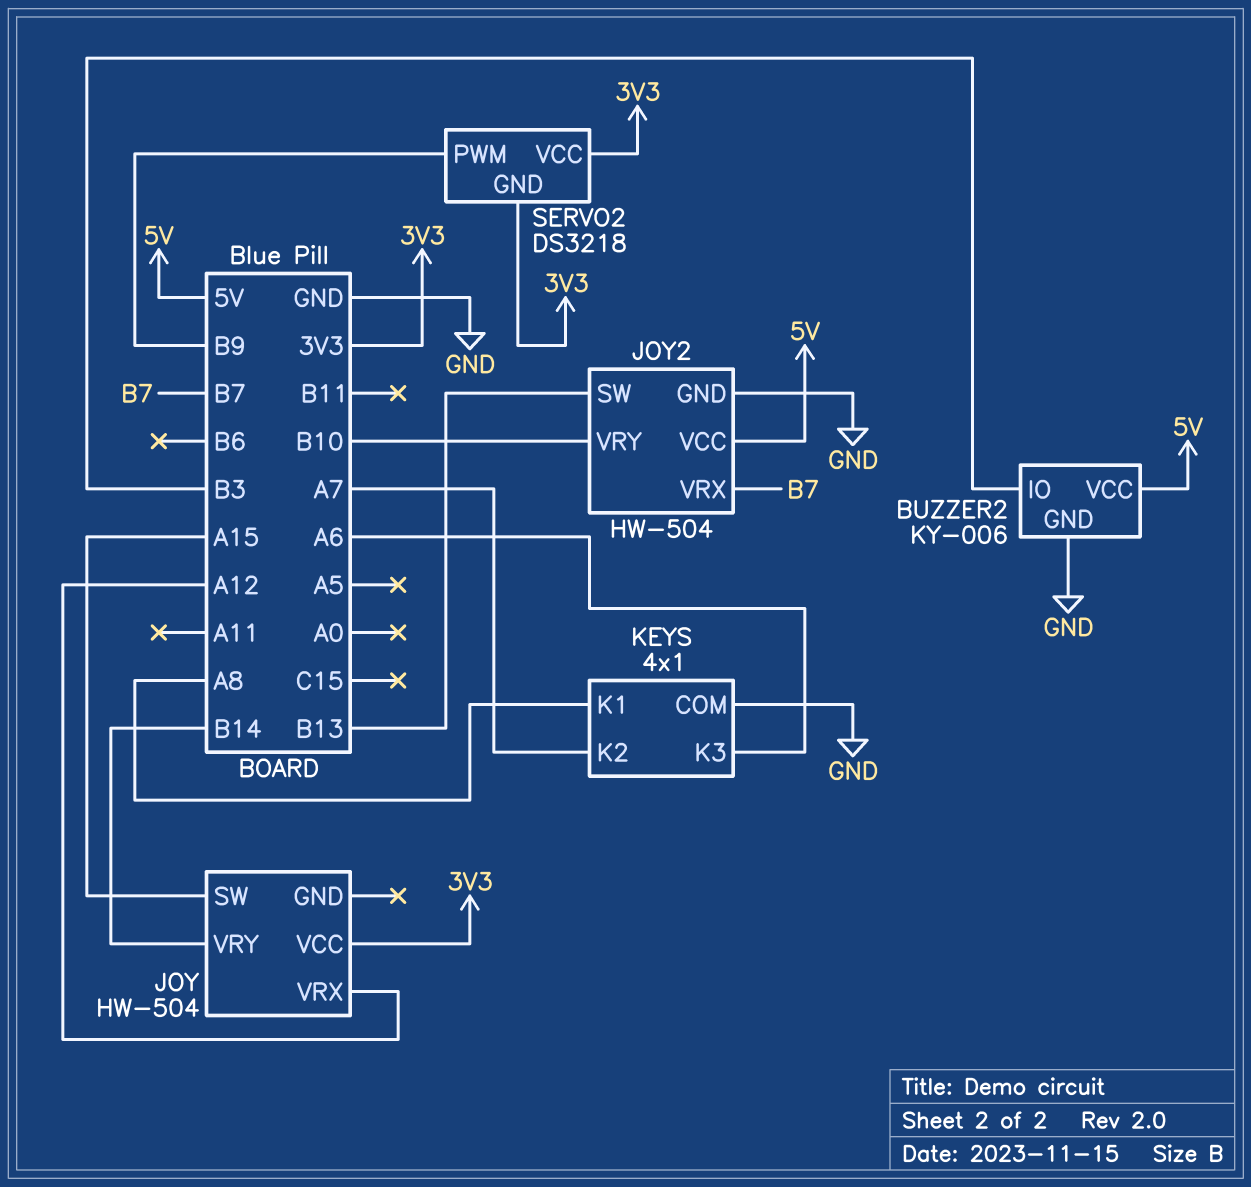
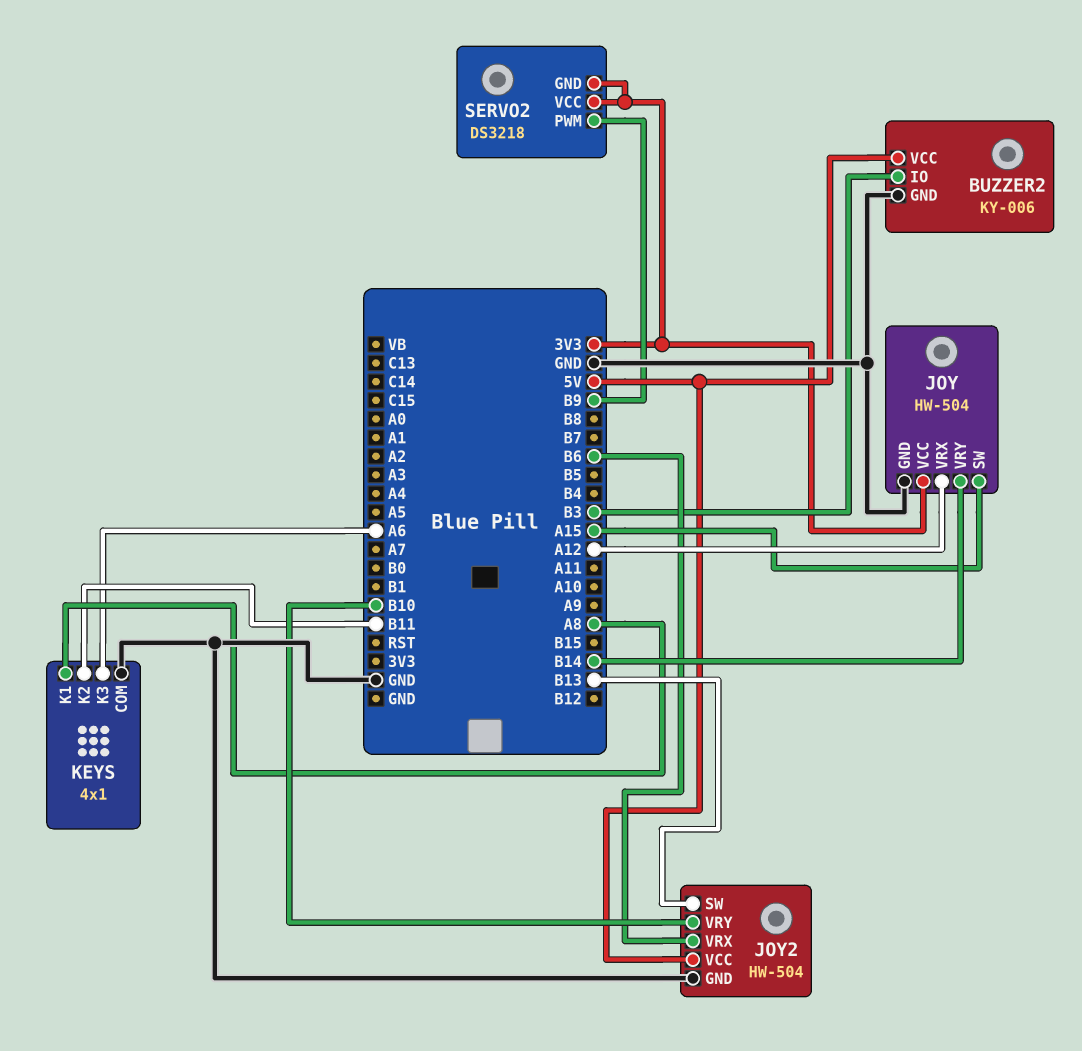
JOY pin GND: none -> GND
JOY2 pin VRX: B7 -> B6
KEYS pin K2: A7 -> B11

